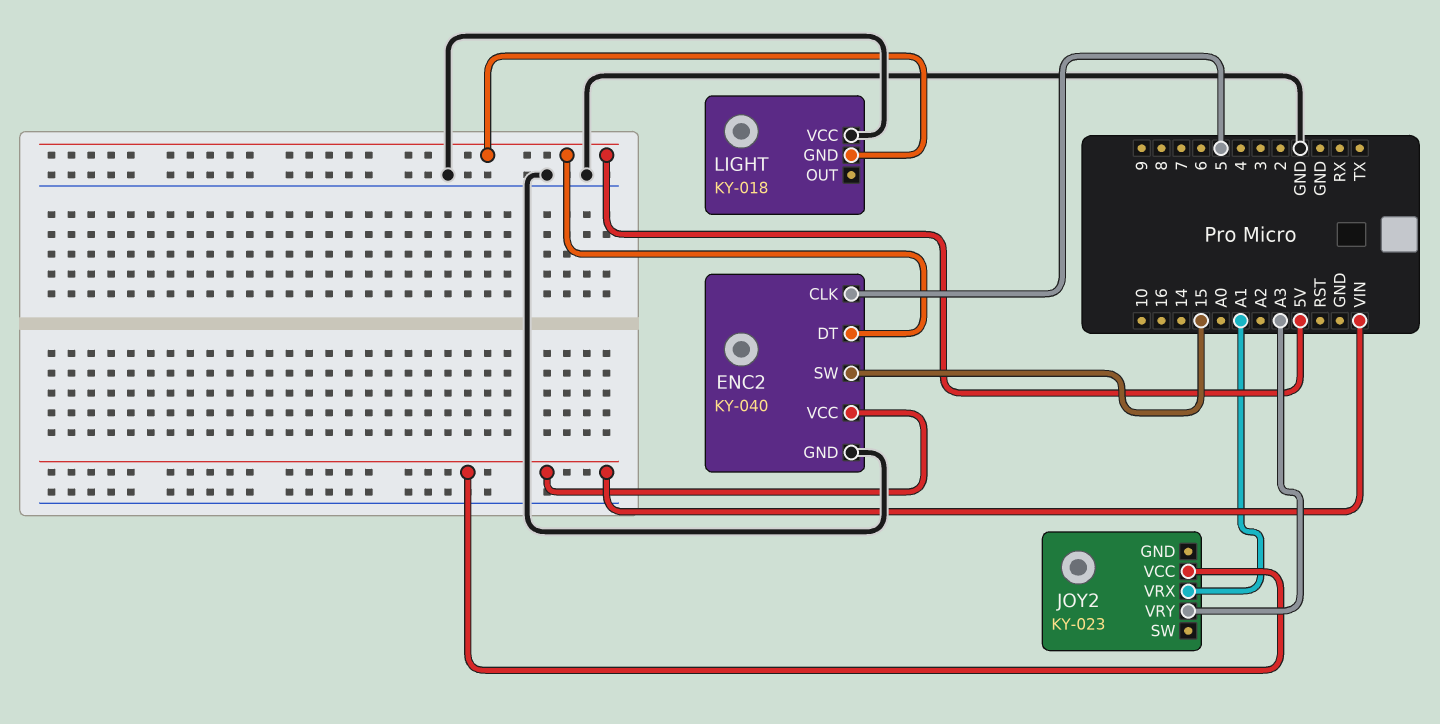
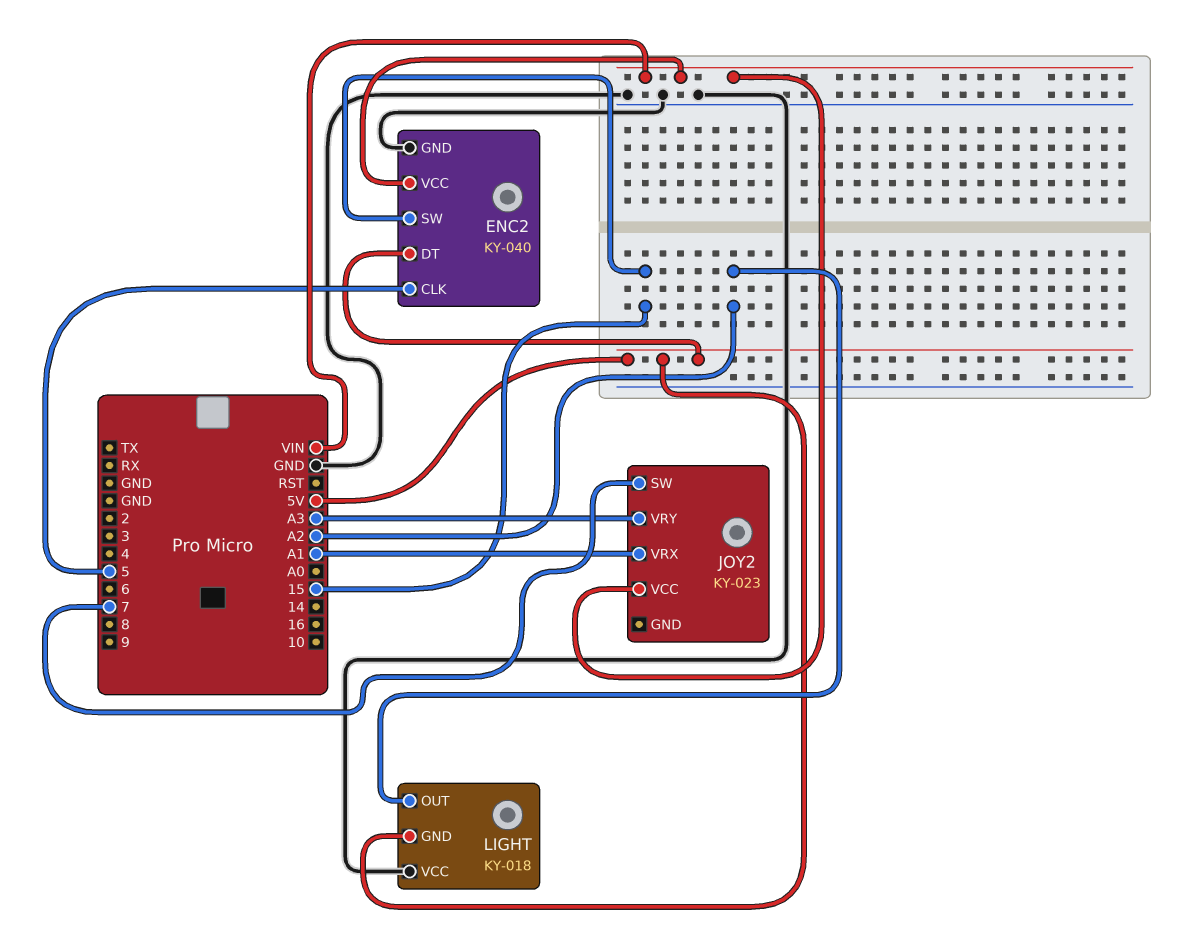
JOY2 pin SW: none -> 7
LIGHT pin OUT: none -> A2

